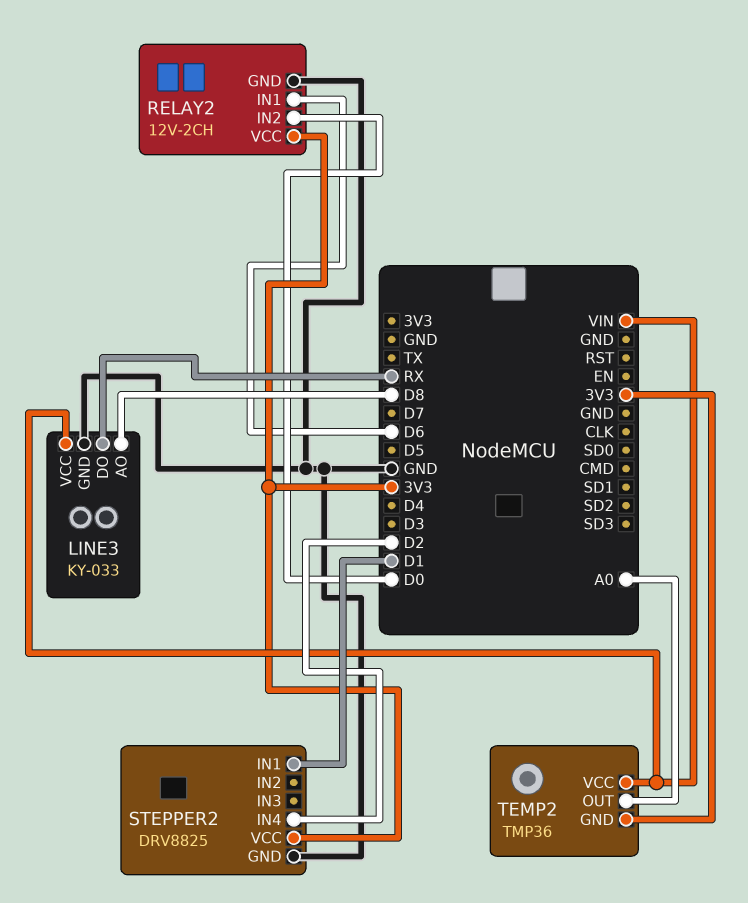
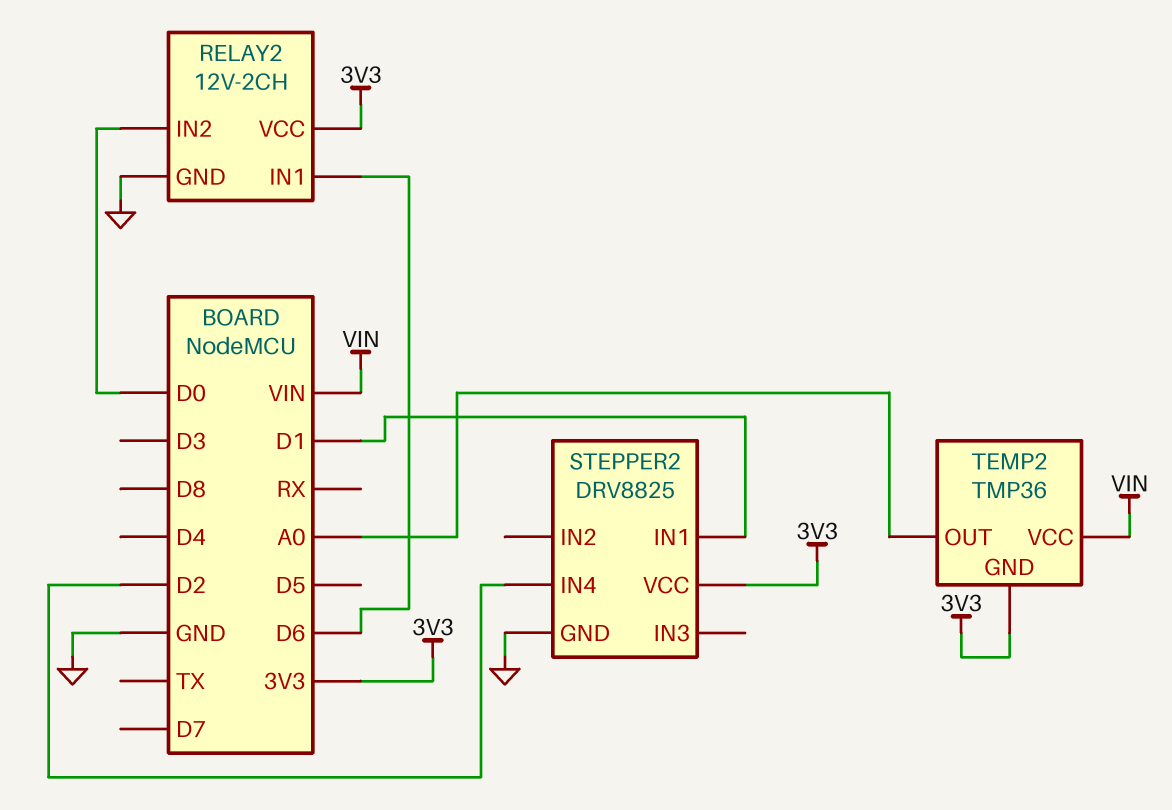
LINE3: KY-033 -> none
LINE3 pin AO: D8 -> none
LINE3 pin DO: RX -> none
LINE3 pin GND: GND -> none
LINE3 pin VCC: VIN -> none

